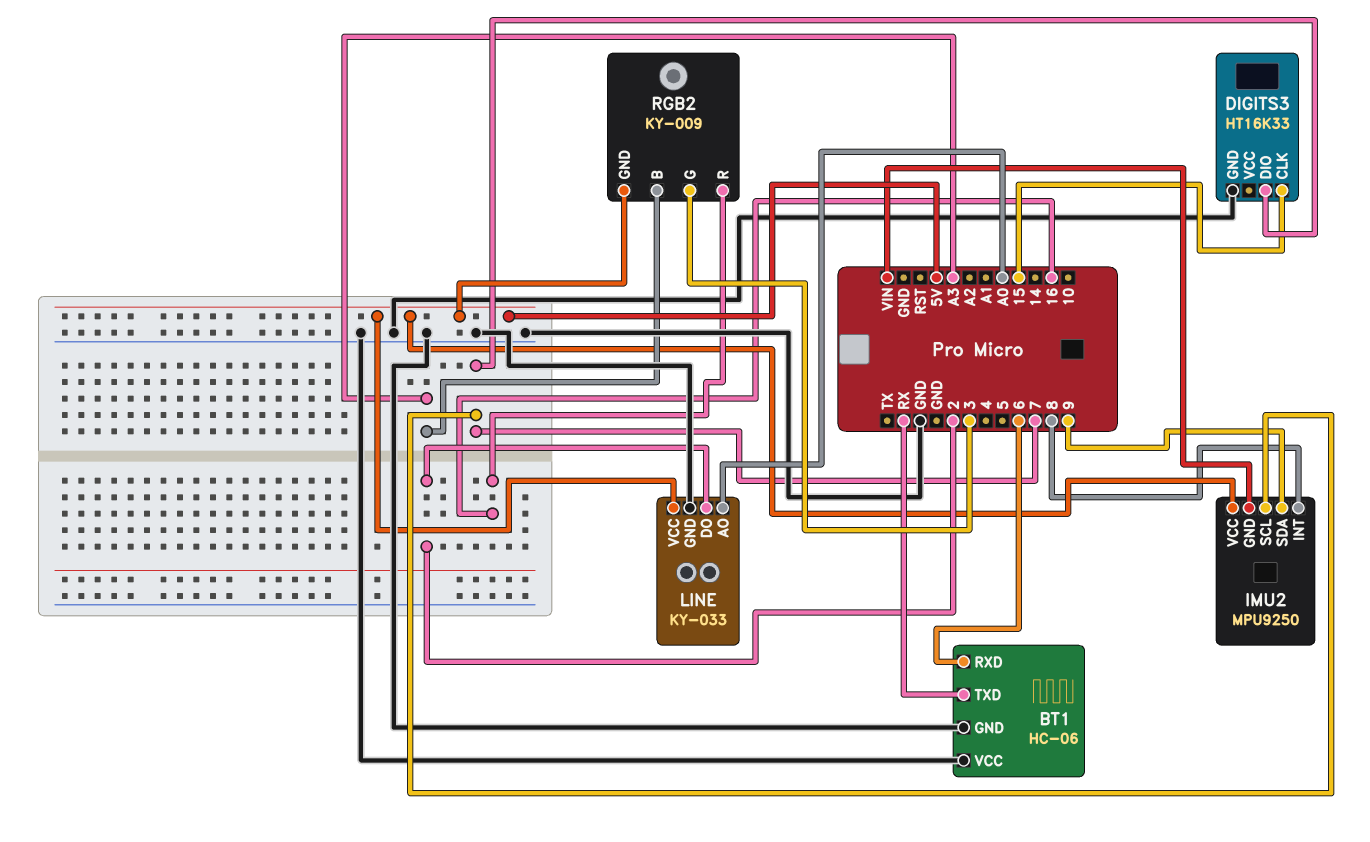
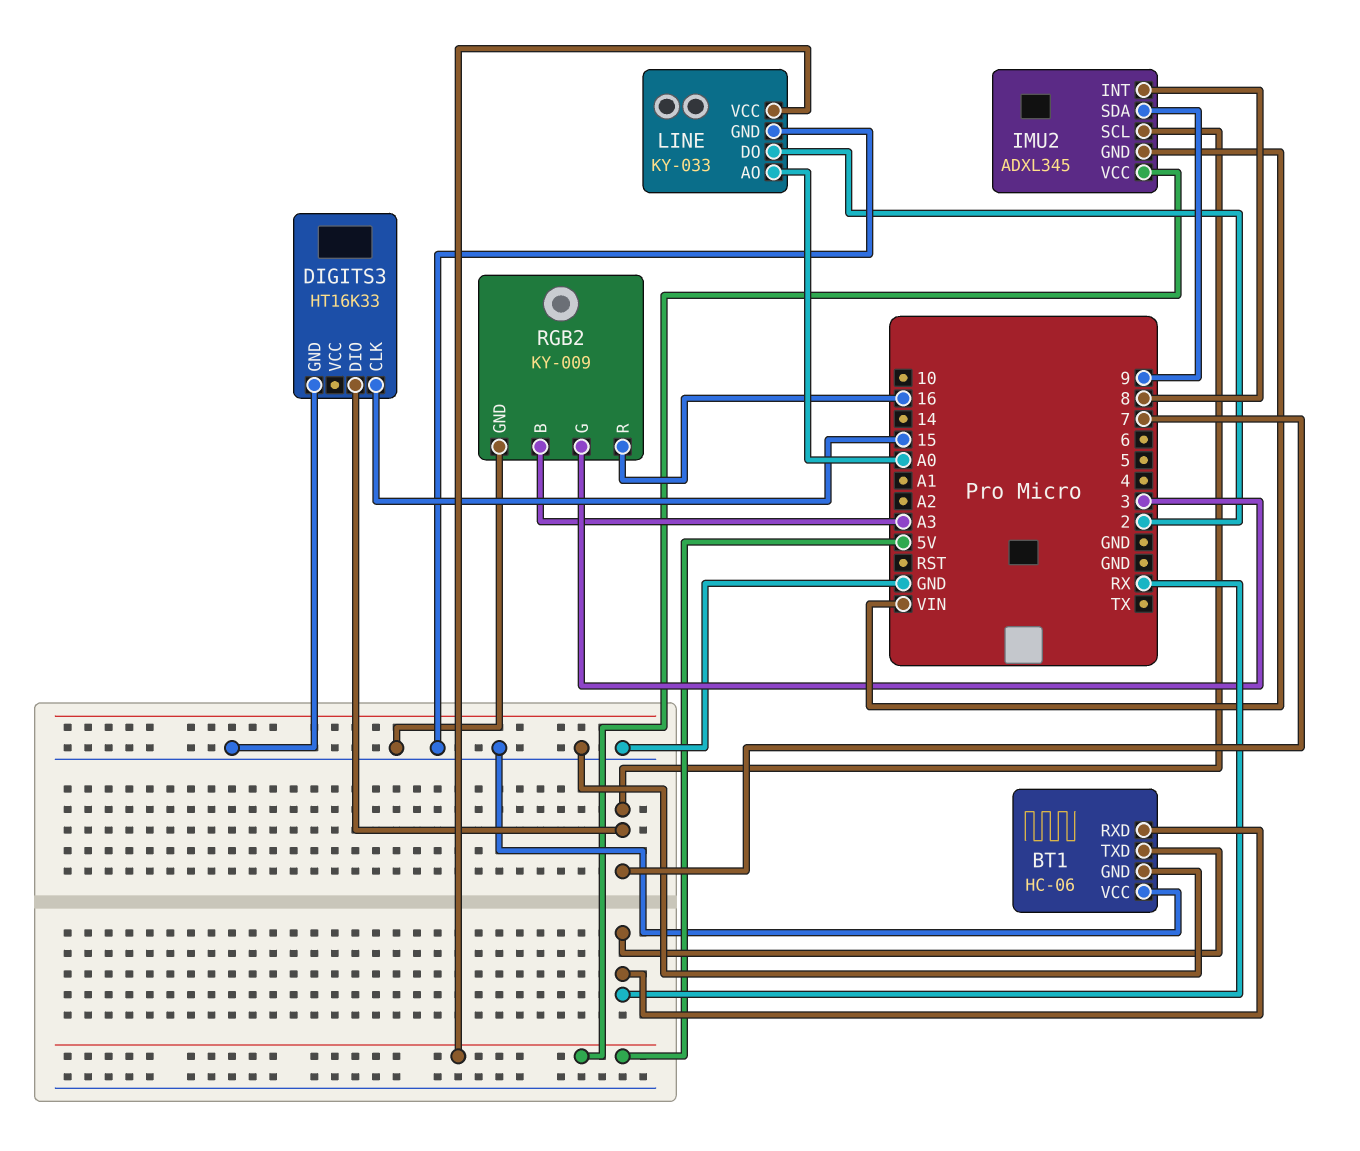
BT1 pin RXD: 6 -> RX
IMU2: MPU9250 -> ADXL345
RGB2 pin GND: 5V -> GND

